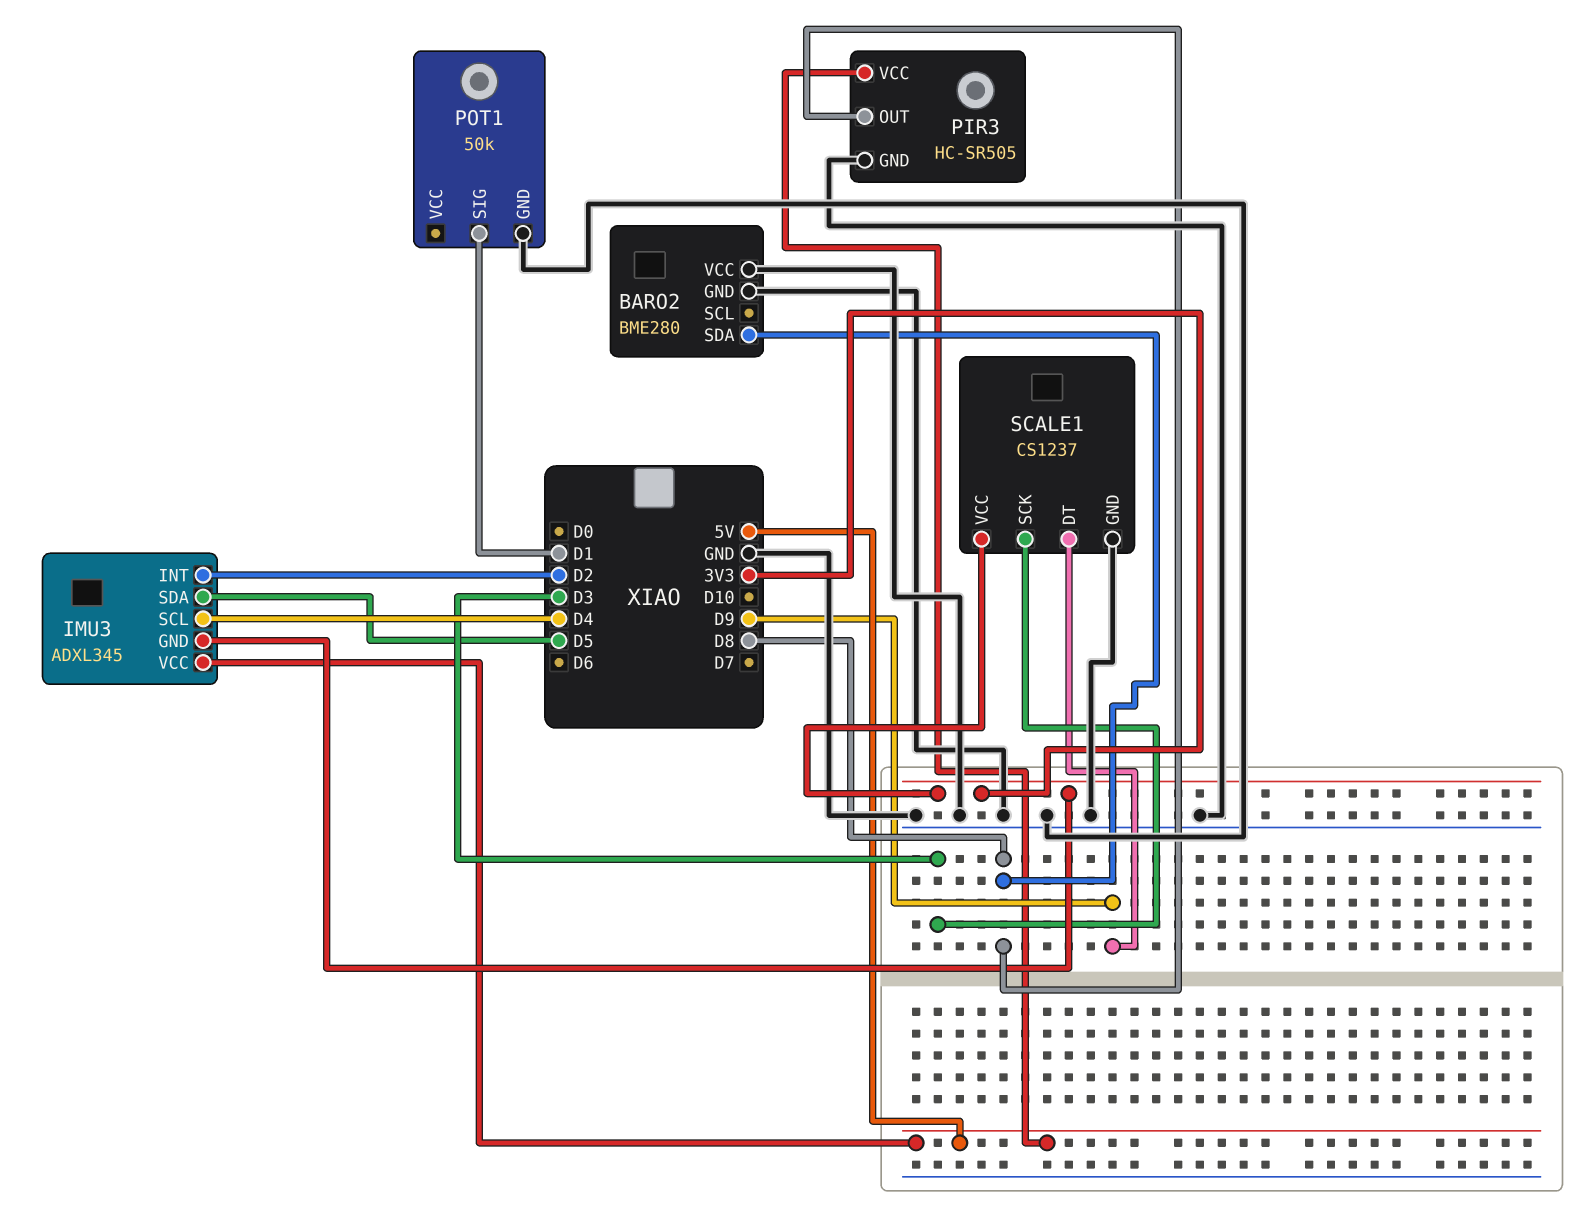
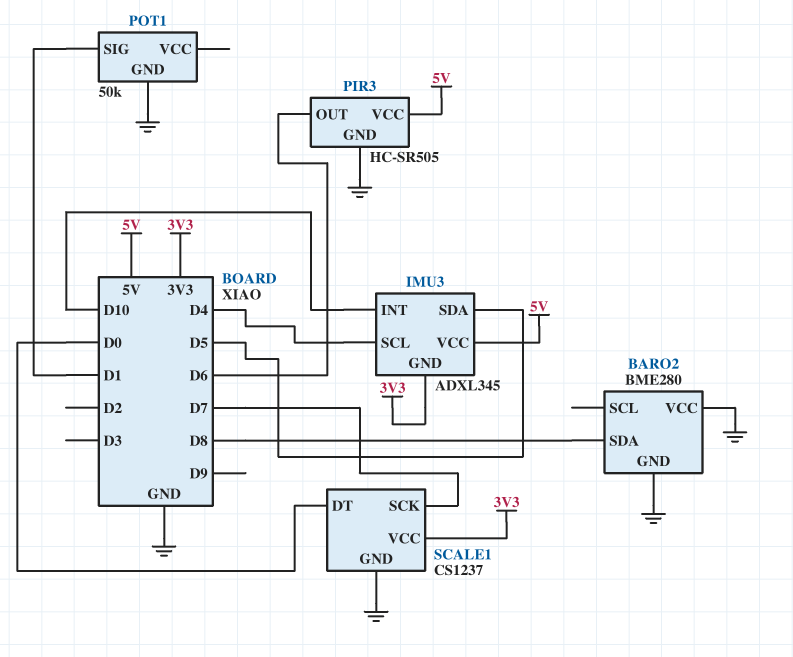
IMU3 pin INT: D2 -> D10
PIR3 pin OUT: D8 -> D6
SCALE1 pin DT: D9 -> D0
SCALE1 pin SCK: D3 -> D7

